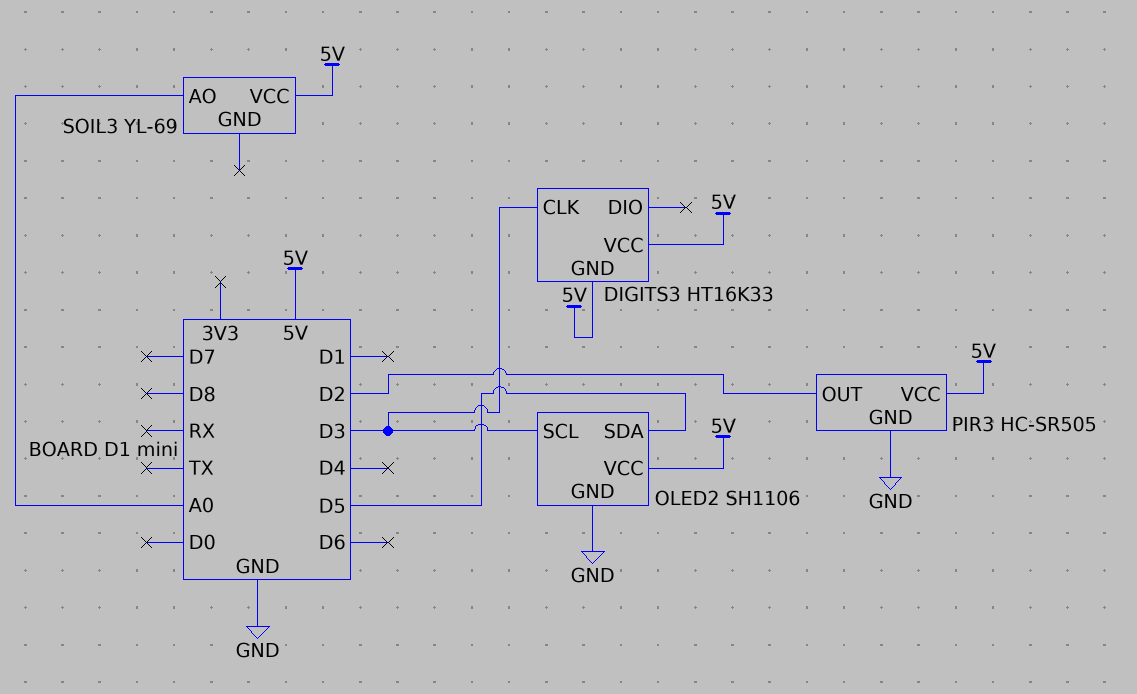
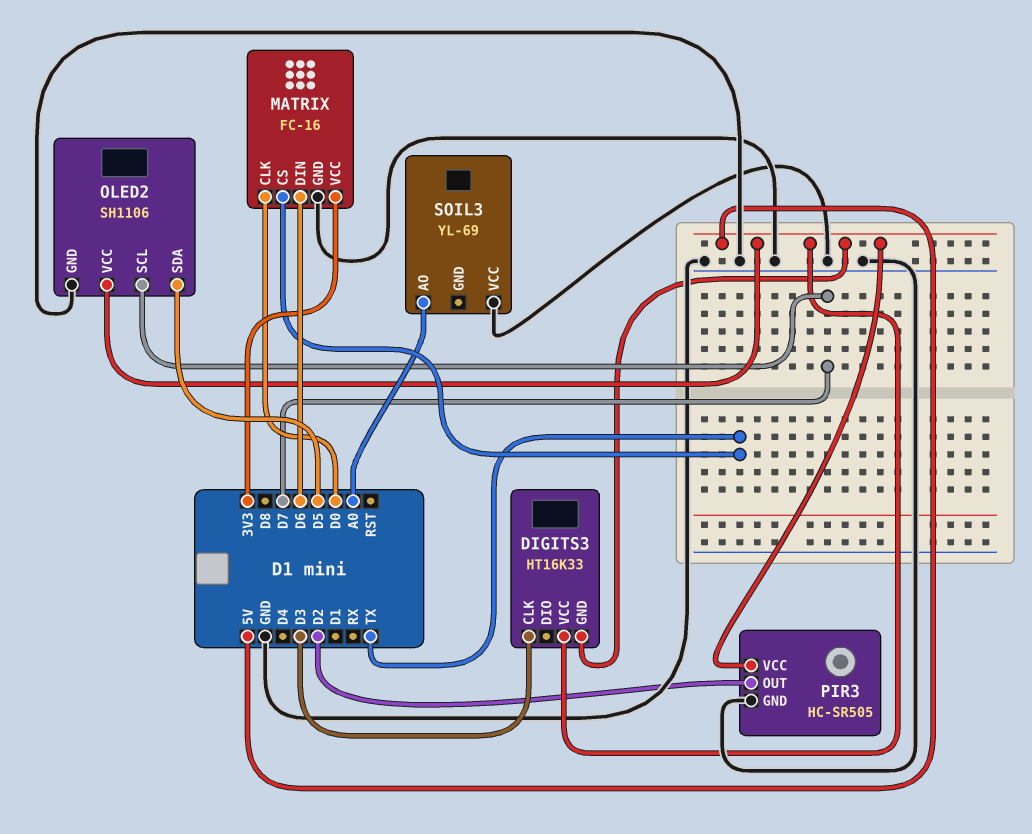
MATRIX: none -> FC-16
MATRIX pin CLK: none -> D0
MATRIX pin CS: none -> TX
MATRIX pin DIN: none -> D6
MATRIX pin GND: none -> GND
MATRIX pin VCC: none -> 3V3
OLED2 pin SCL: D3 -> D7
SOIL3 pin VCC: 5V -> GND

